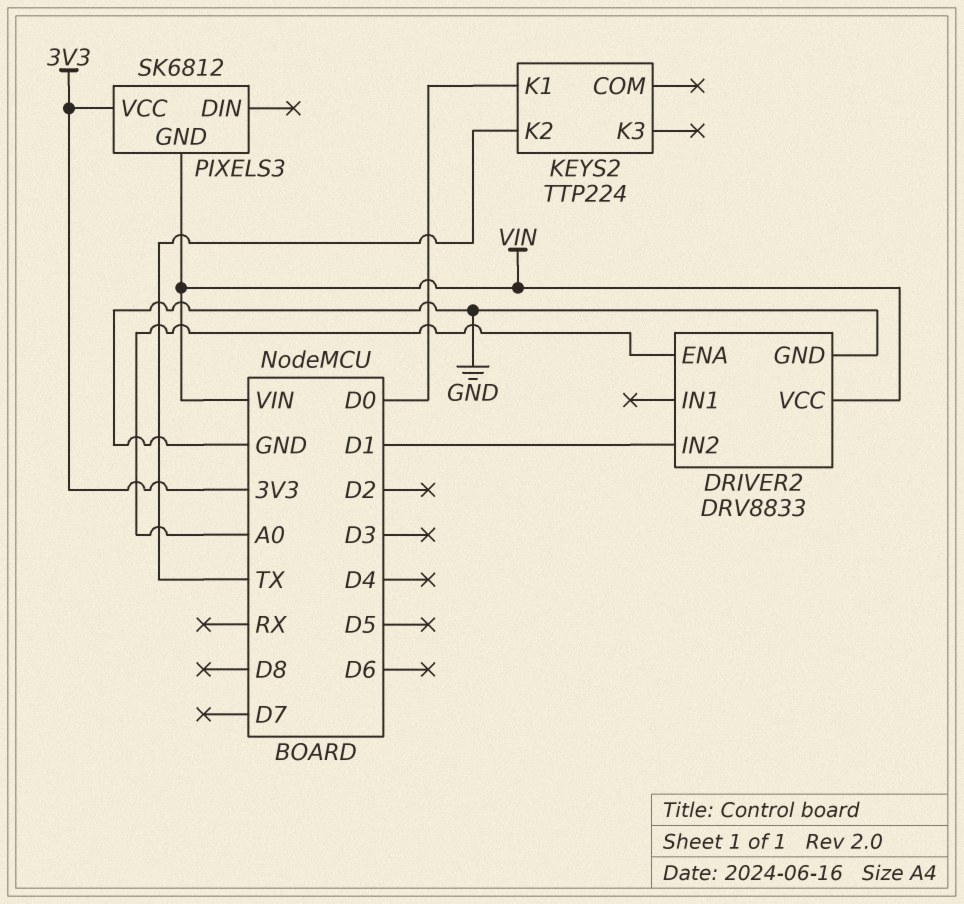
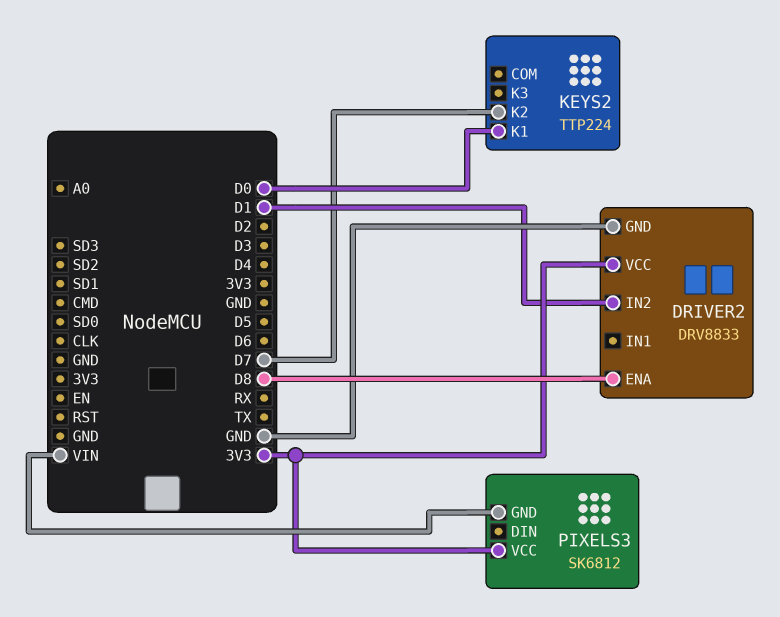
DRIVER2 pin ENA: A0 -> D8
DRIVER2 pin VCC: VIN -> 3V3
KEYS2 pin K2: TX -> D7

